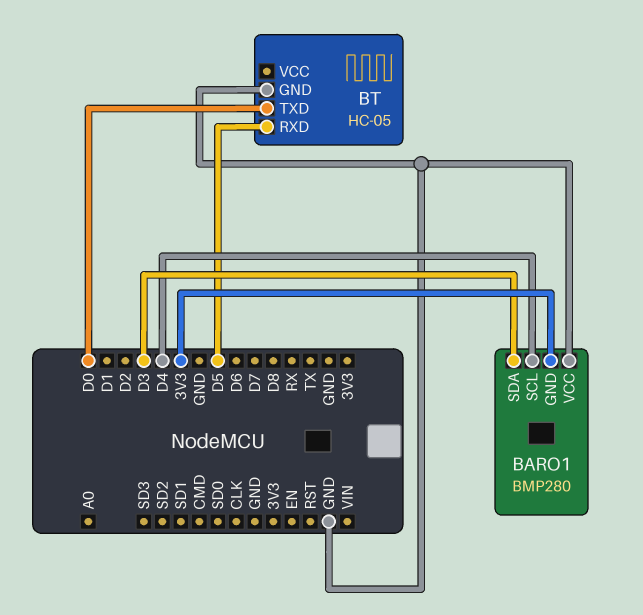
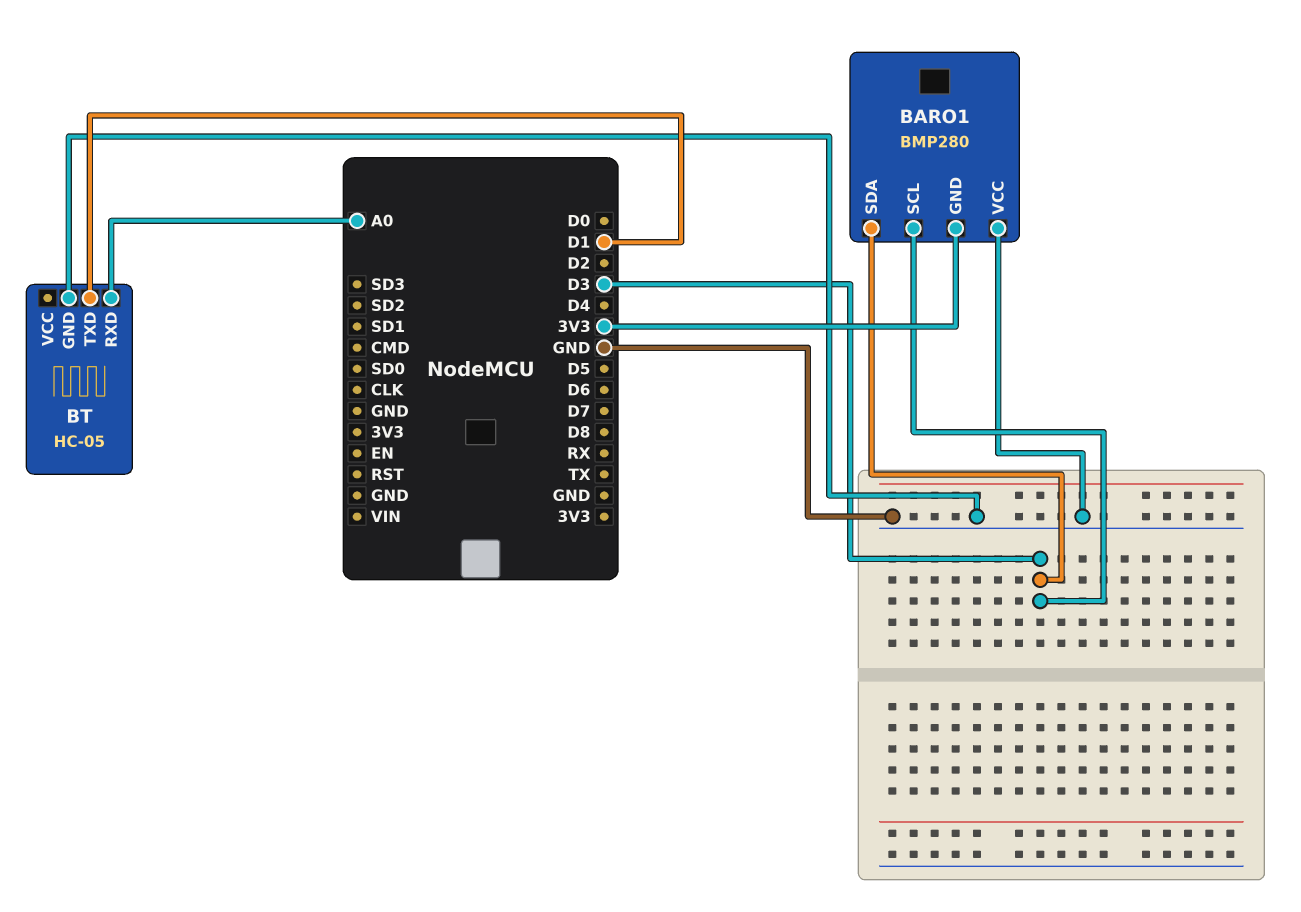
BARO1 pin SCL: D4 -> D3
BT pin RXD: D5 -> A0
BT pin TXD: D0 -> D1

